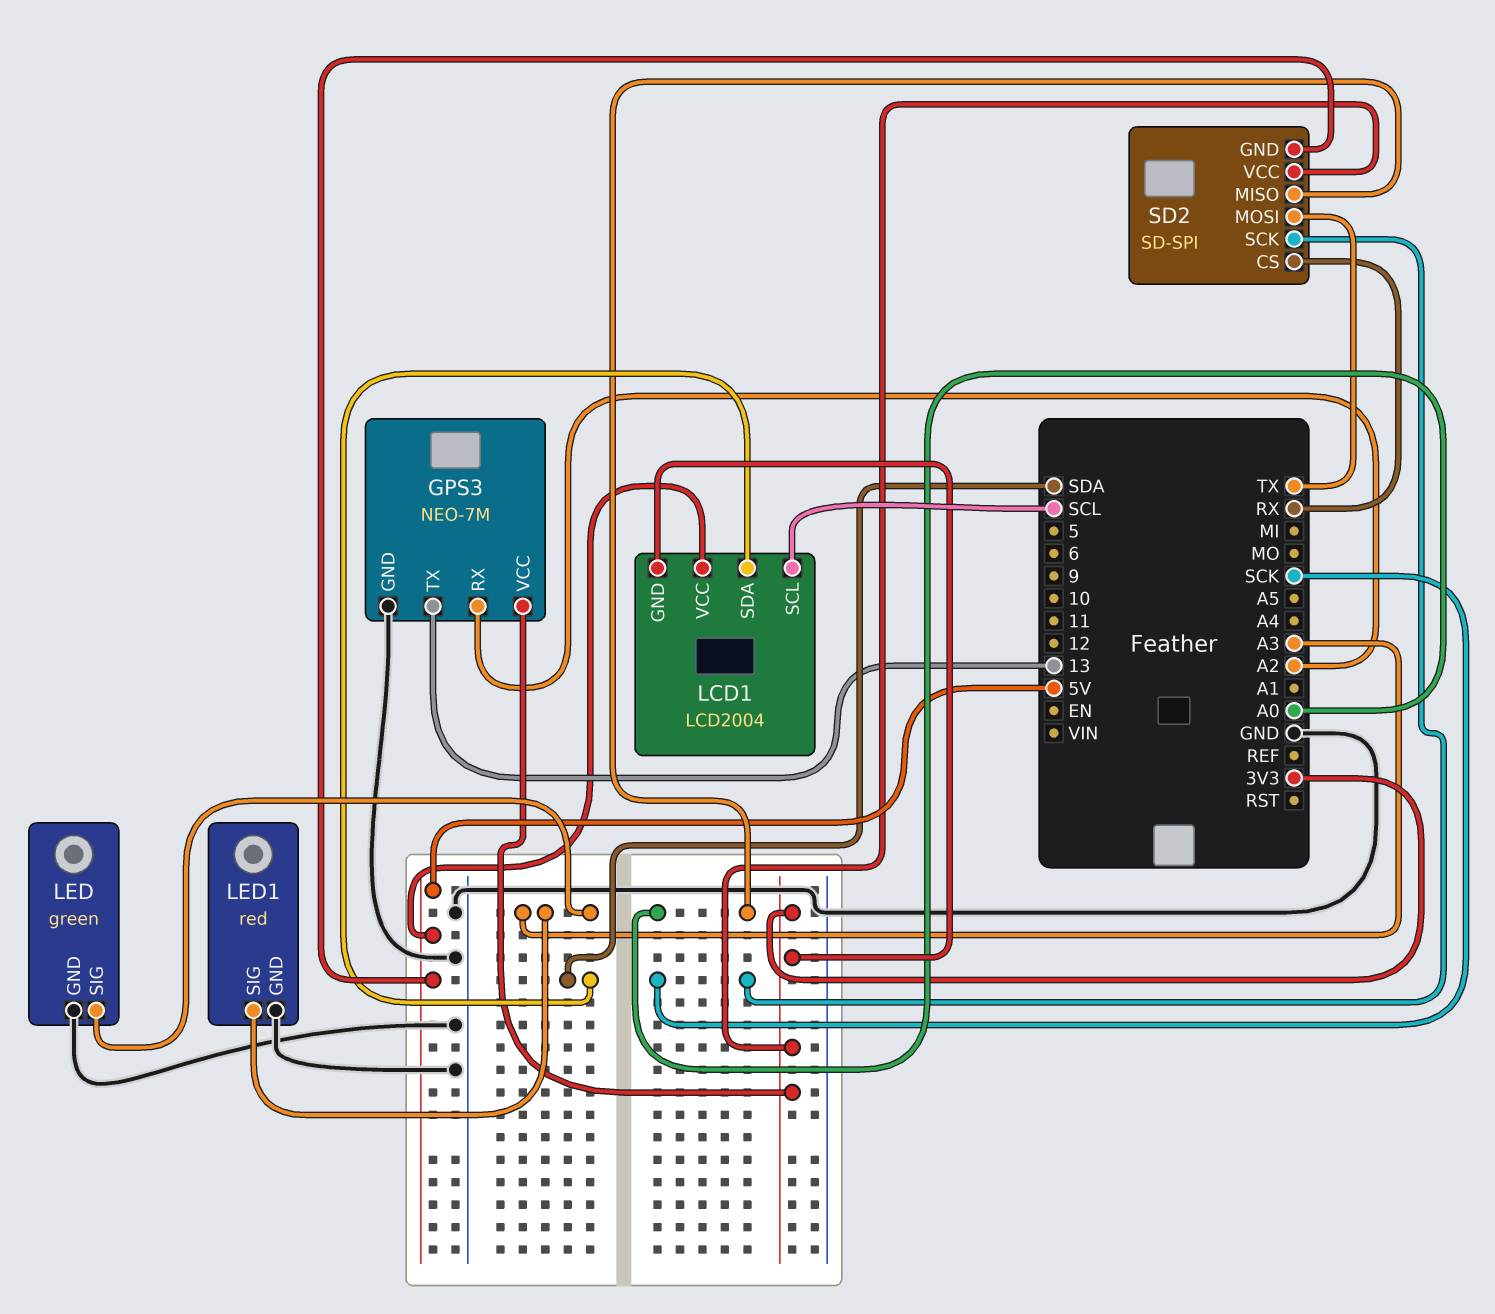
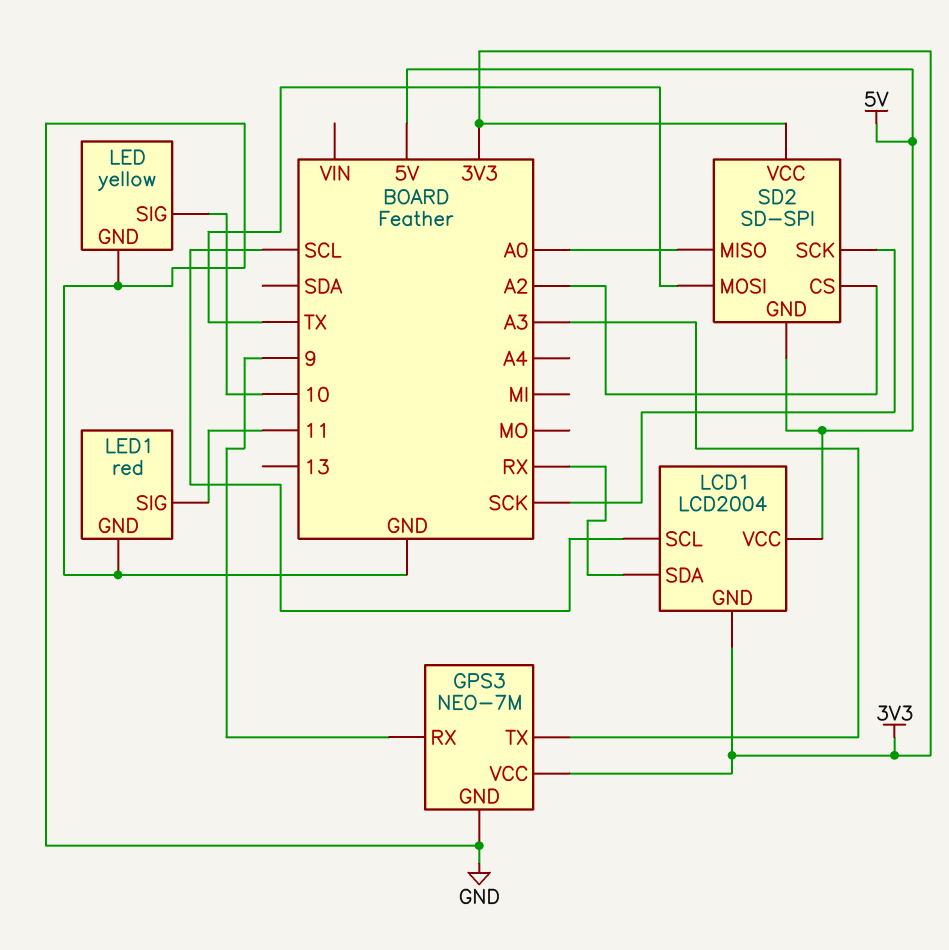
GPS3 pin RX: A2 -> 9
GPS3 pin TX: 13 -> A3
LCD1 pin SDA: SDA -> RX
LED: green -> yellow
LED pin SIG: A3 -> 10
LED1 pin SIG: A3 -> 11
SD2 pin CS: RX -> A2

